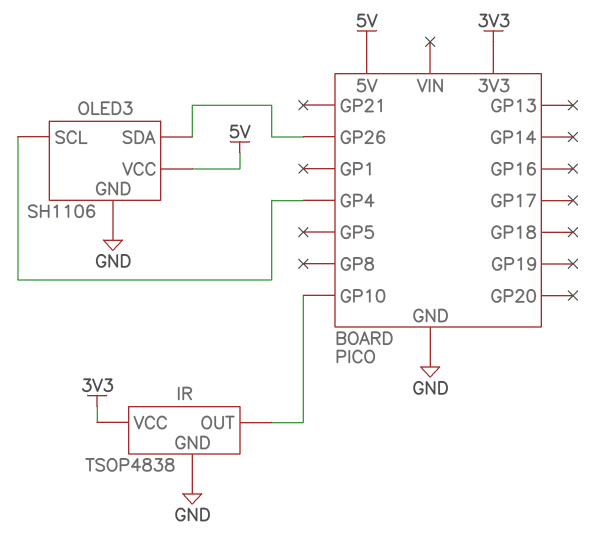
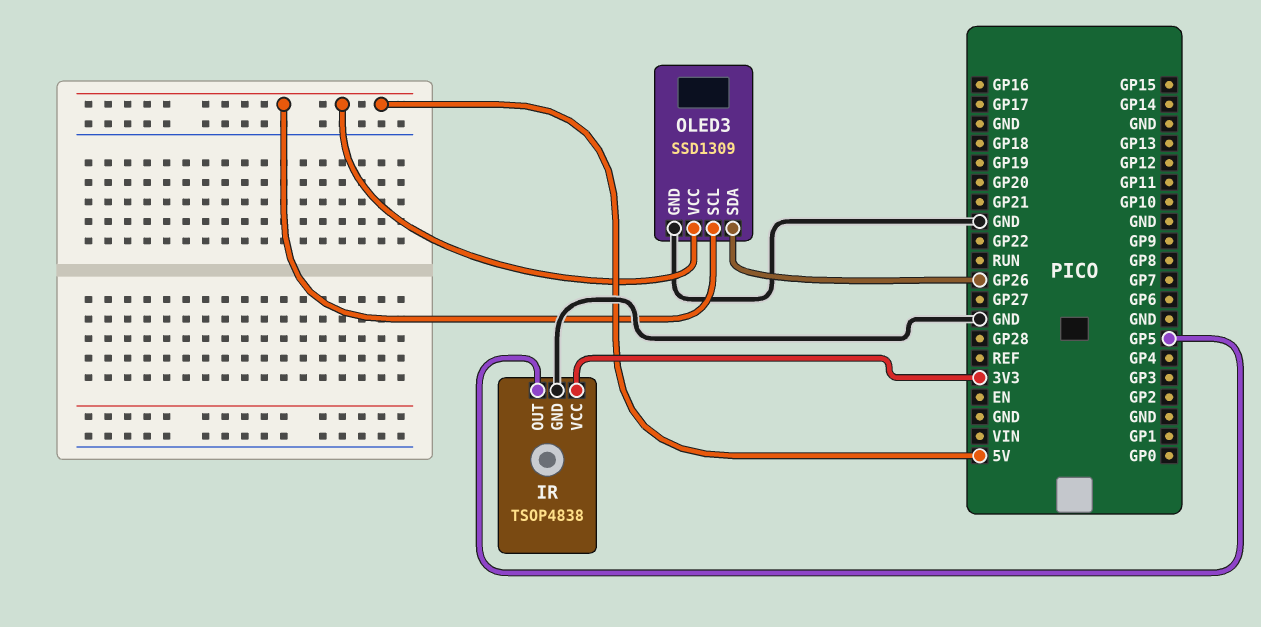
IR pin OUT: GP10 -> GP5
OLED3: SH1106 -> SSD1309
OLED3 pin SCL: GP4 -> 5V

